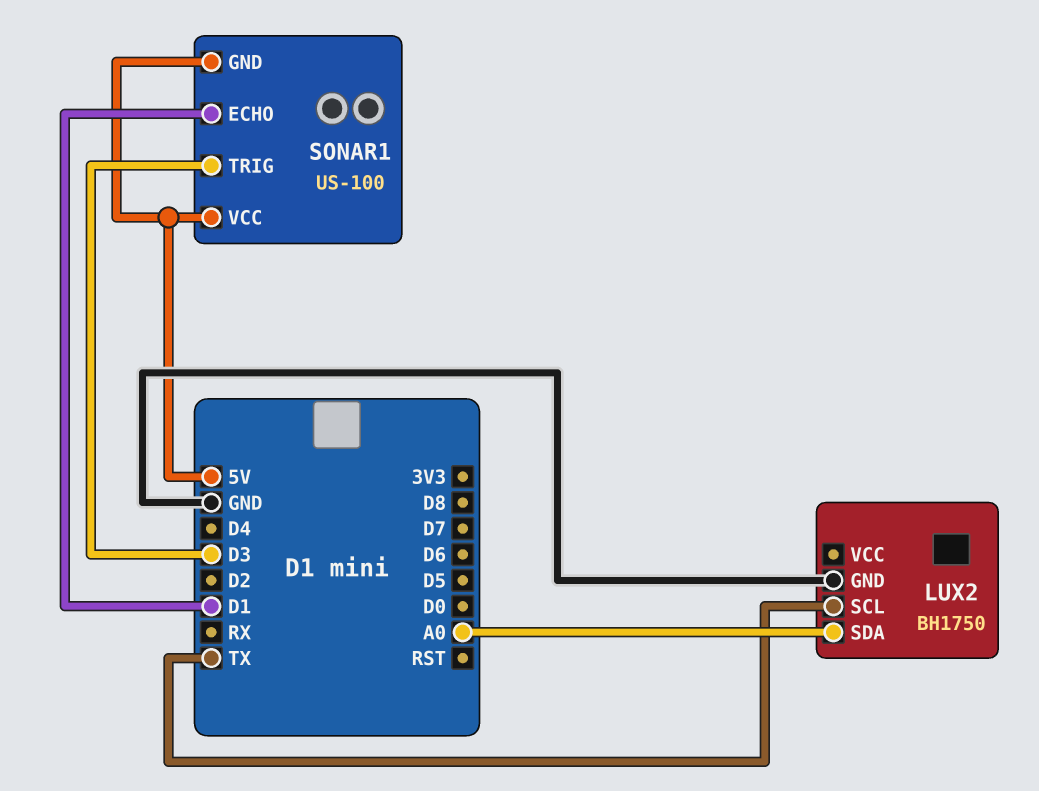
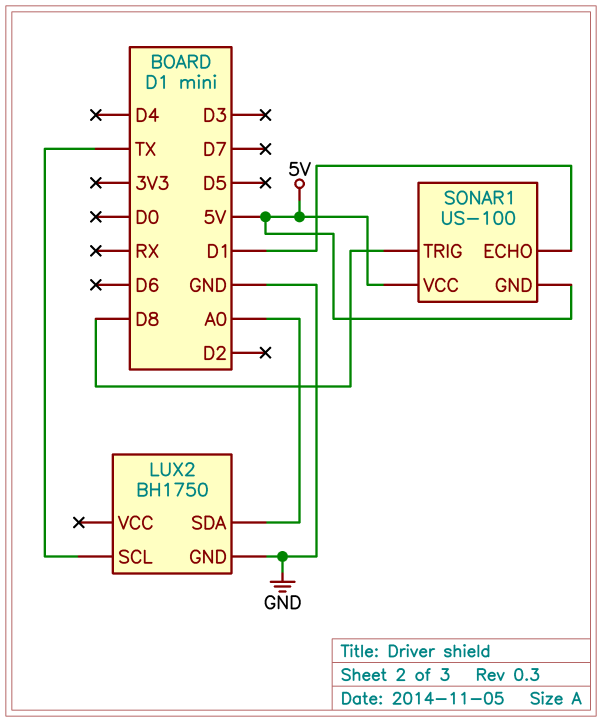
SONAR1 pin TRIG: D3 -> D8

